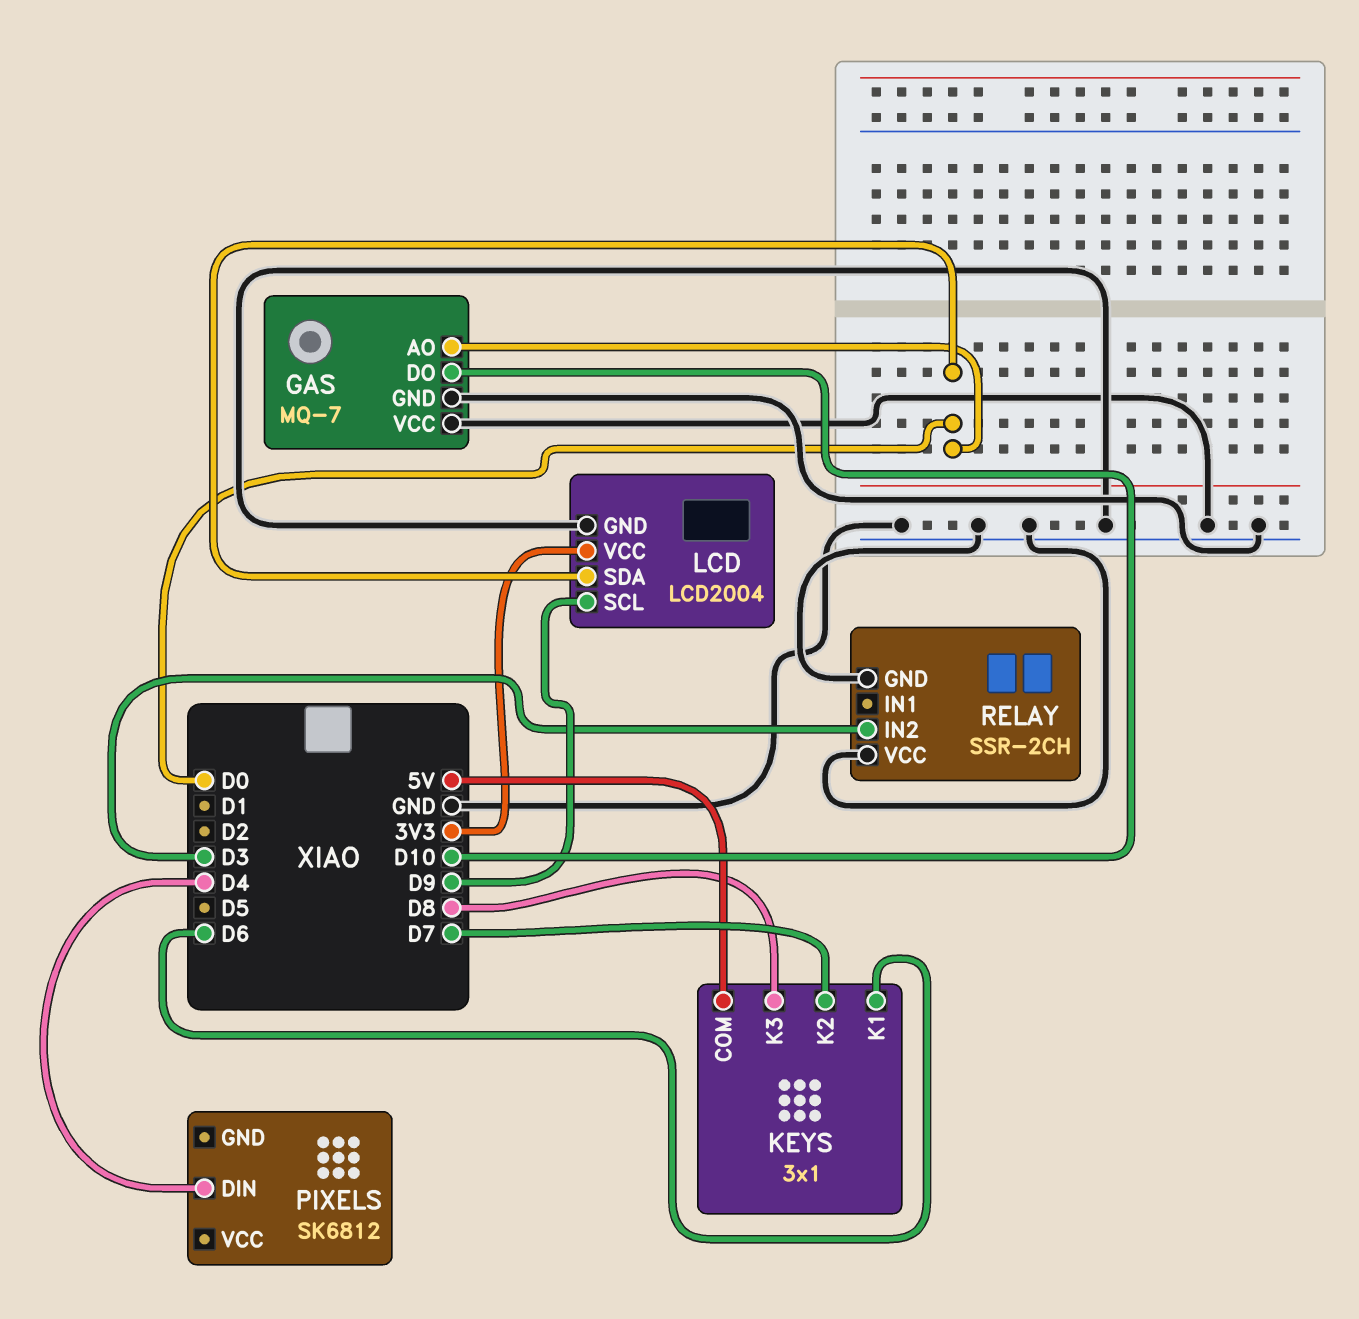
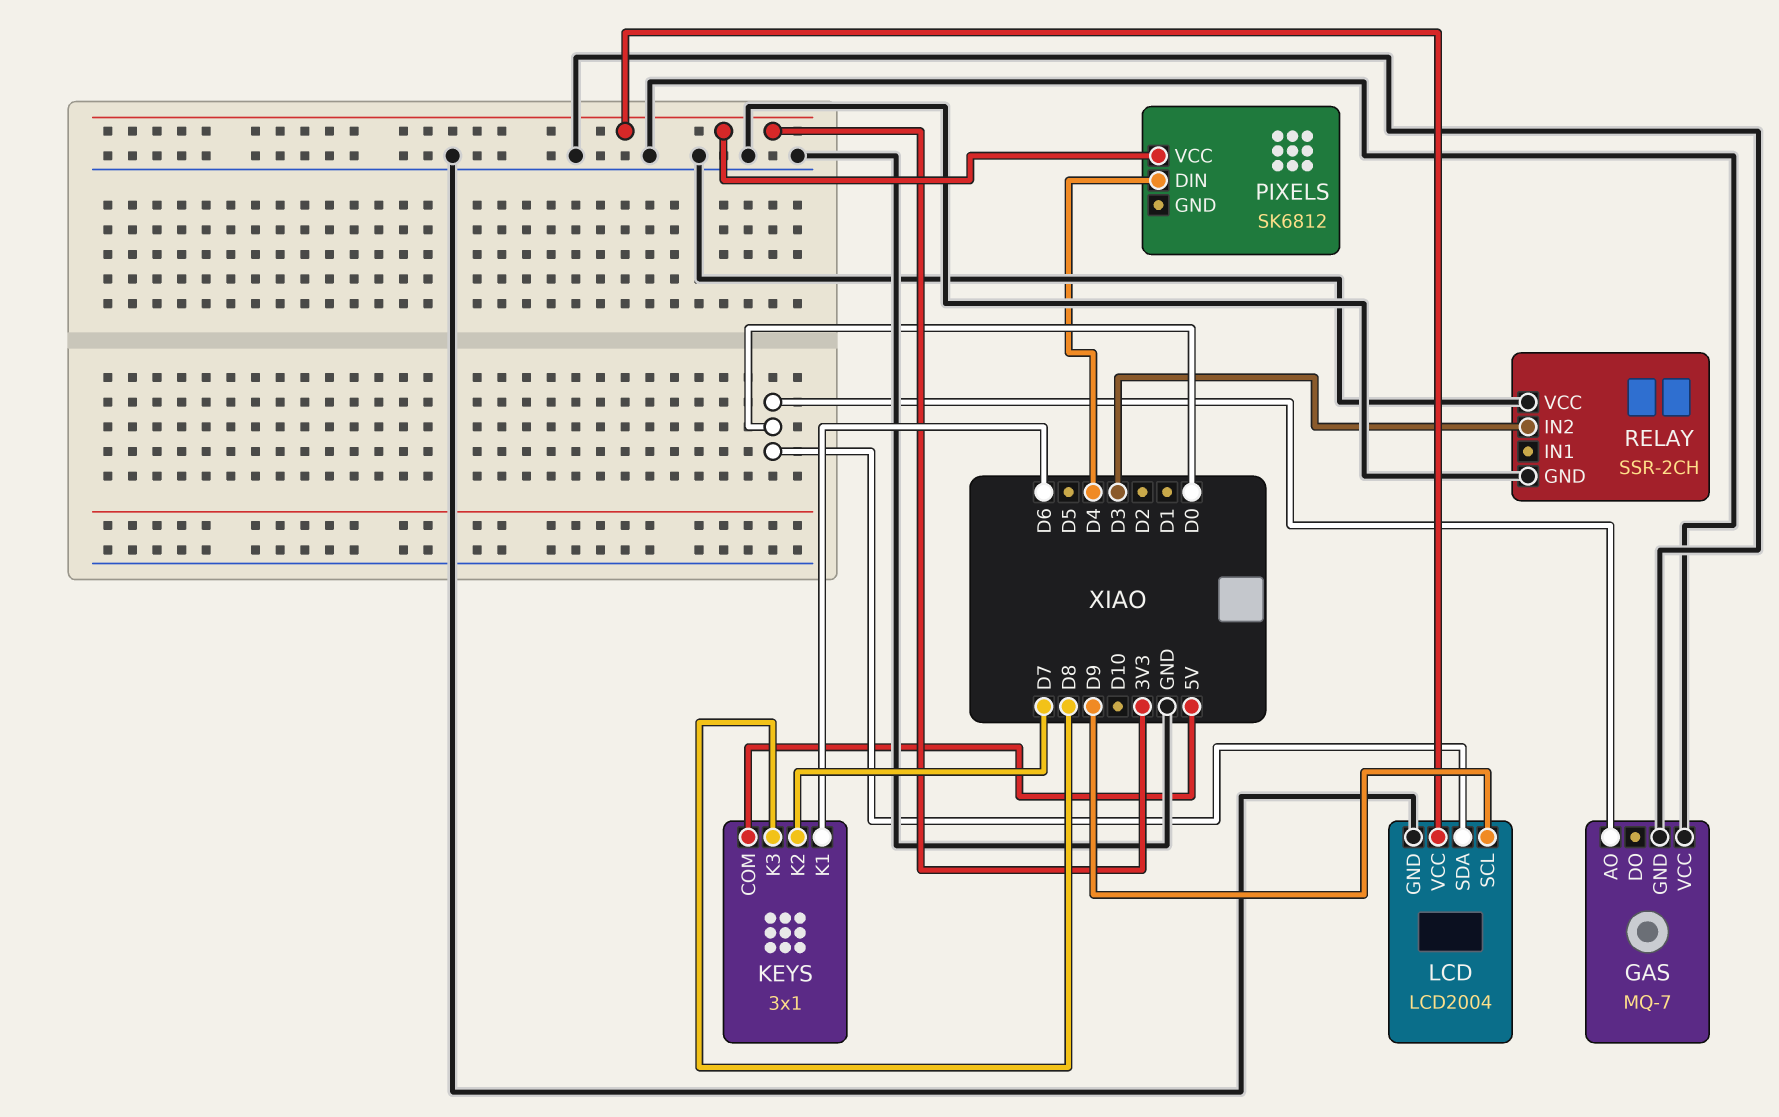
GAS pin DO: D10 -> none
PIXELS pin VCC: none -> 3V3

